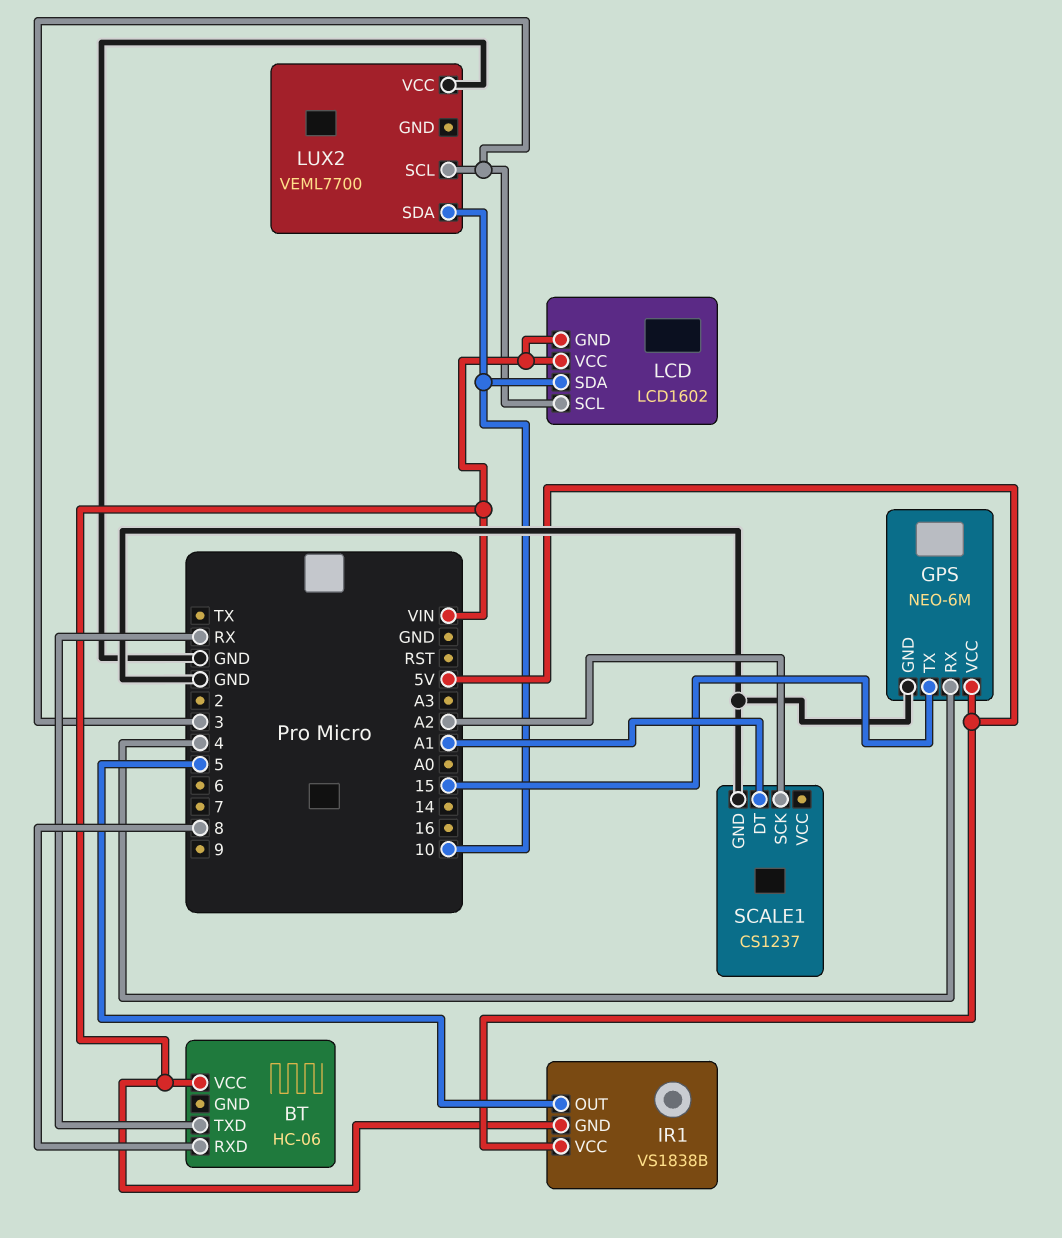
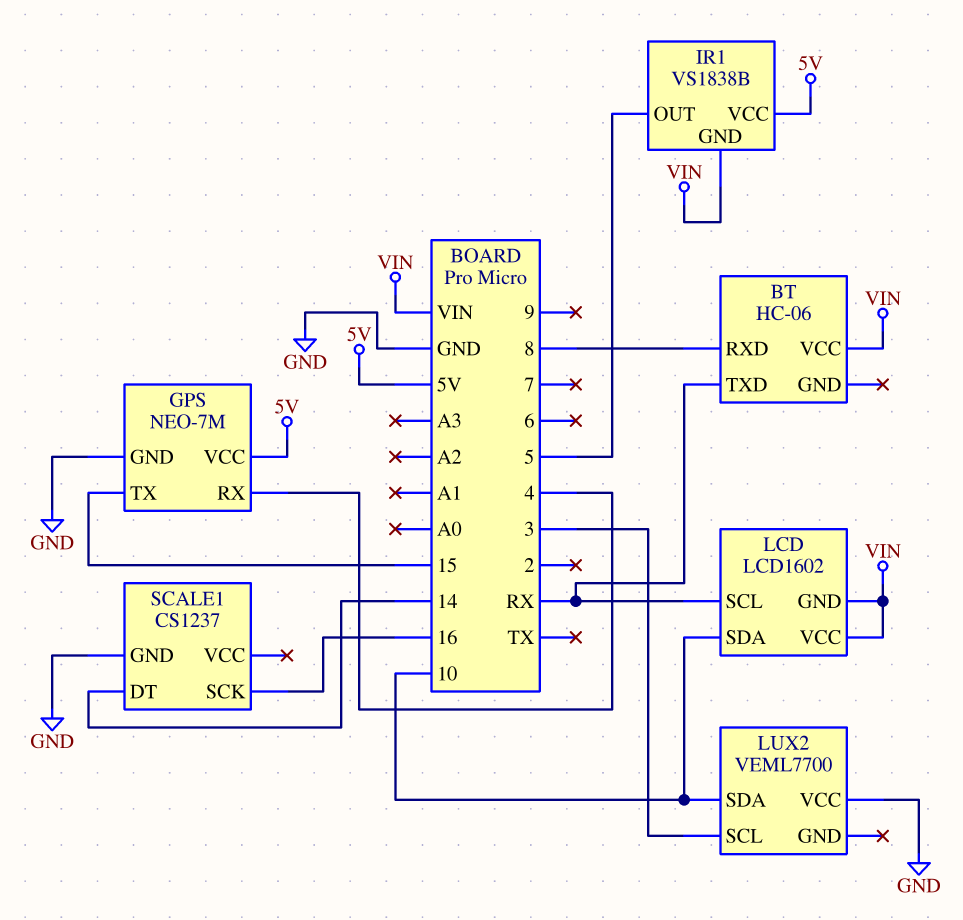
GPS: NEO-6M -> NEO-7M
LCD pin SCL: 3 -> RX
SCALE1 pin DT: A1 -> 14
SCALE1 pin SCK: A2 -> 16

